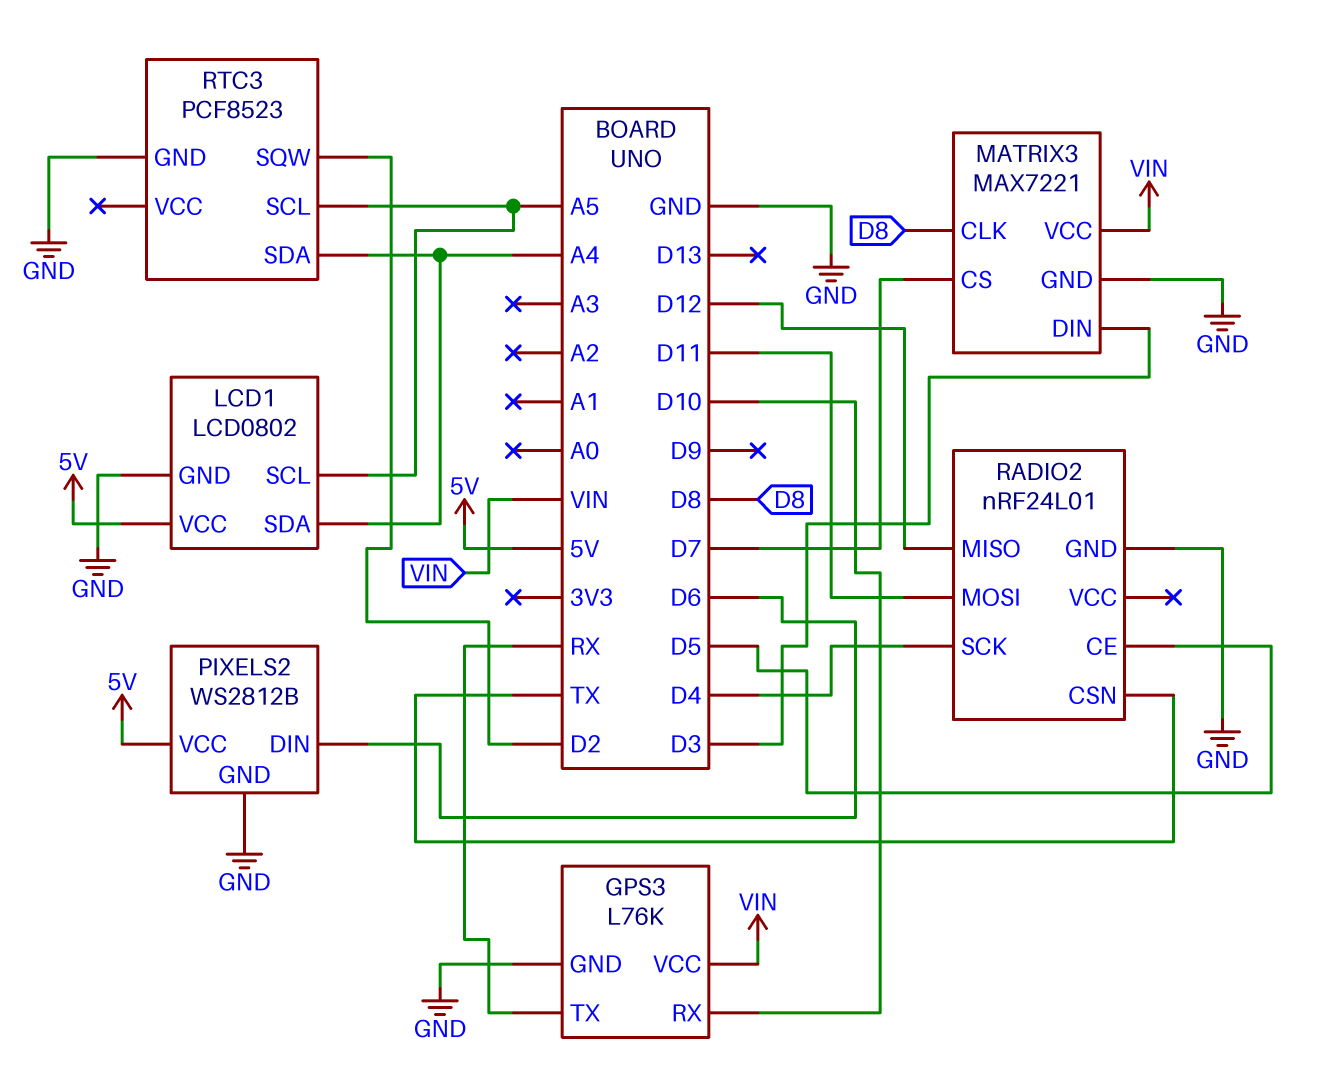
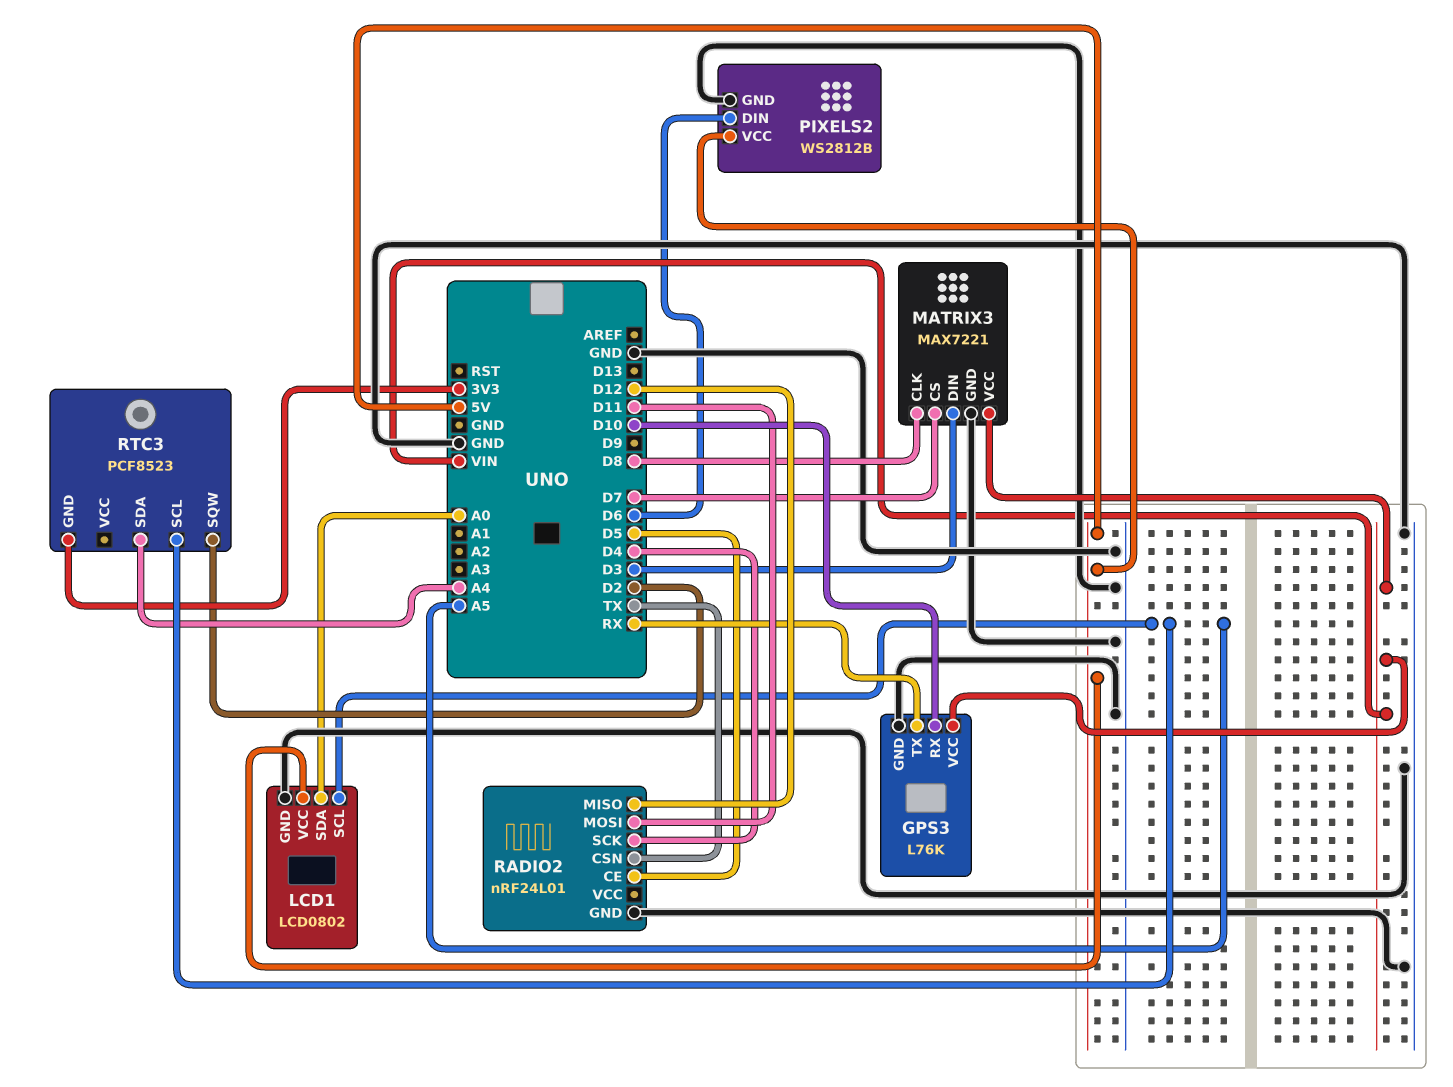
LCD1 pin SDA: A4 -> A0
RTC3 pin GND: GND -> 3V3

